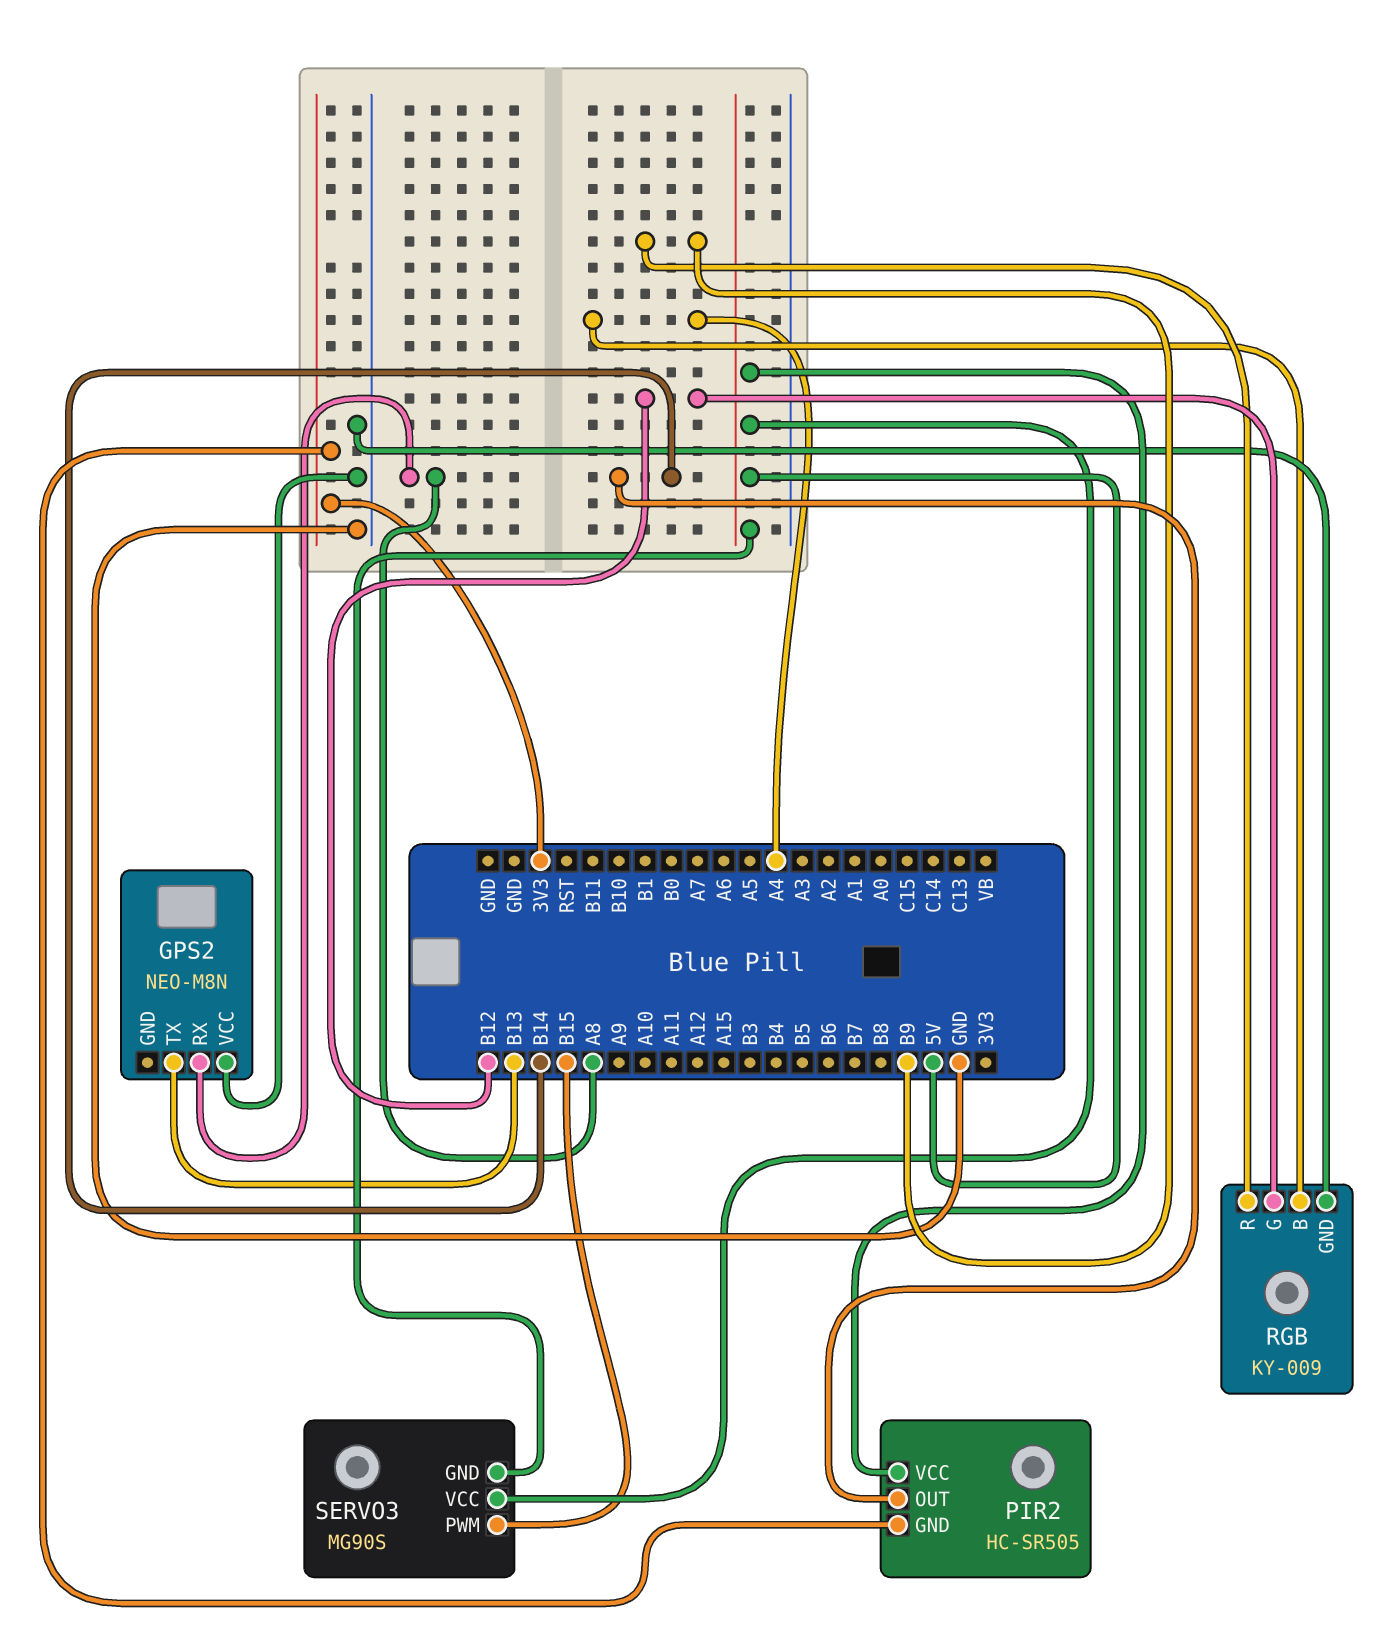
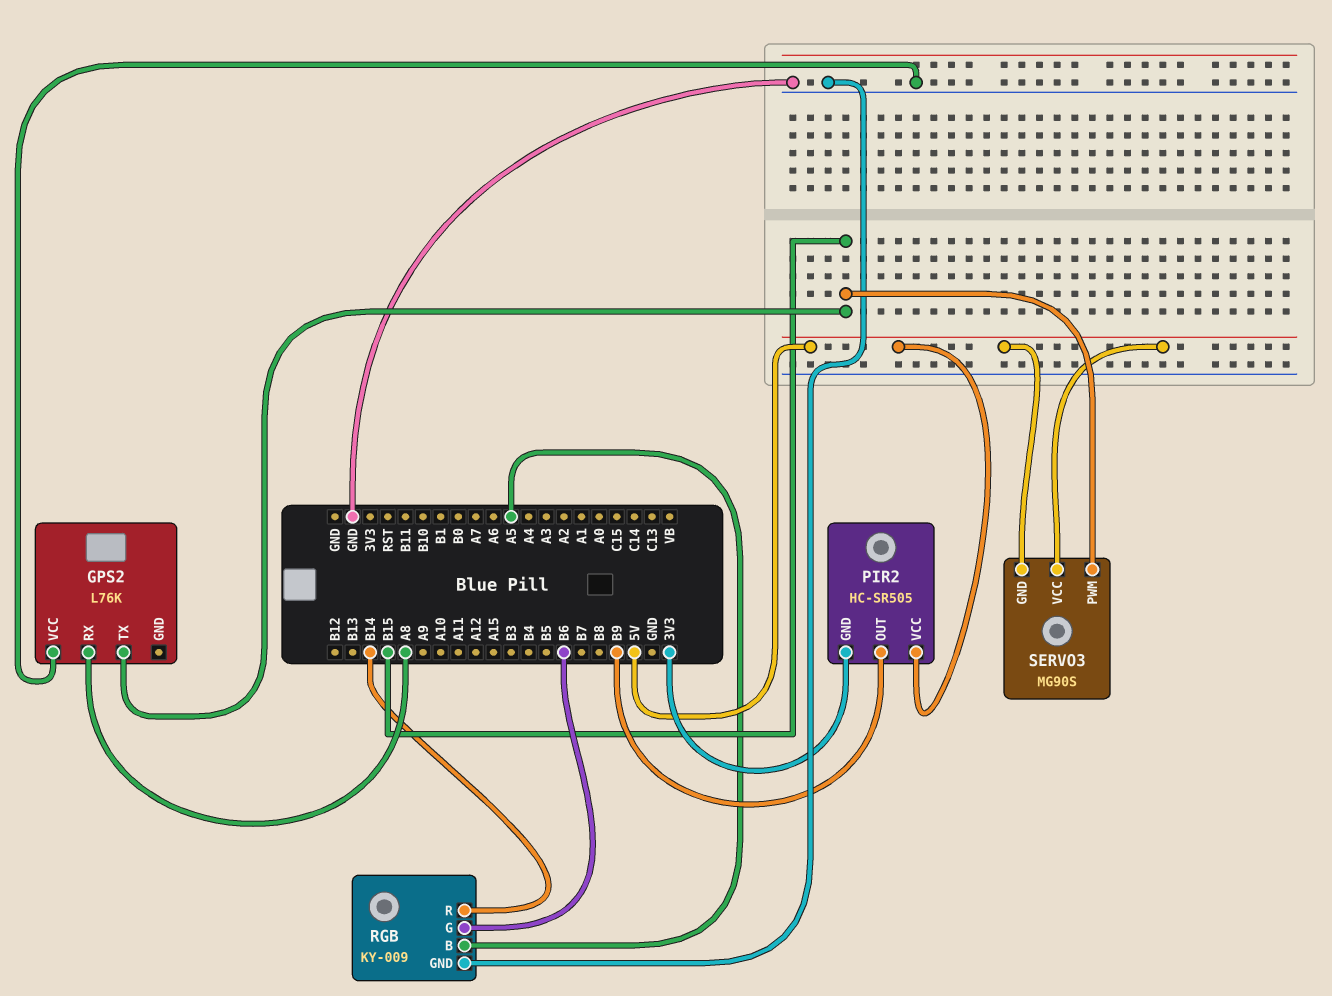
GPS2: NEO-M8N -> L76K
GPS2 pin TX: B13 -> B15
PIR2 pin OUT: B14 -> B9
RGB pin B: A4 -> A5
RGB pin G: B12 -> B6
RGB pin R: B9 -> B14

